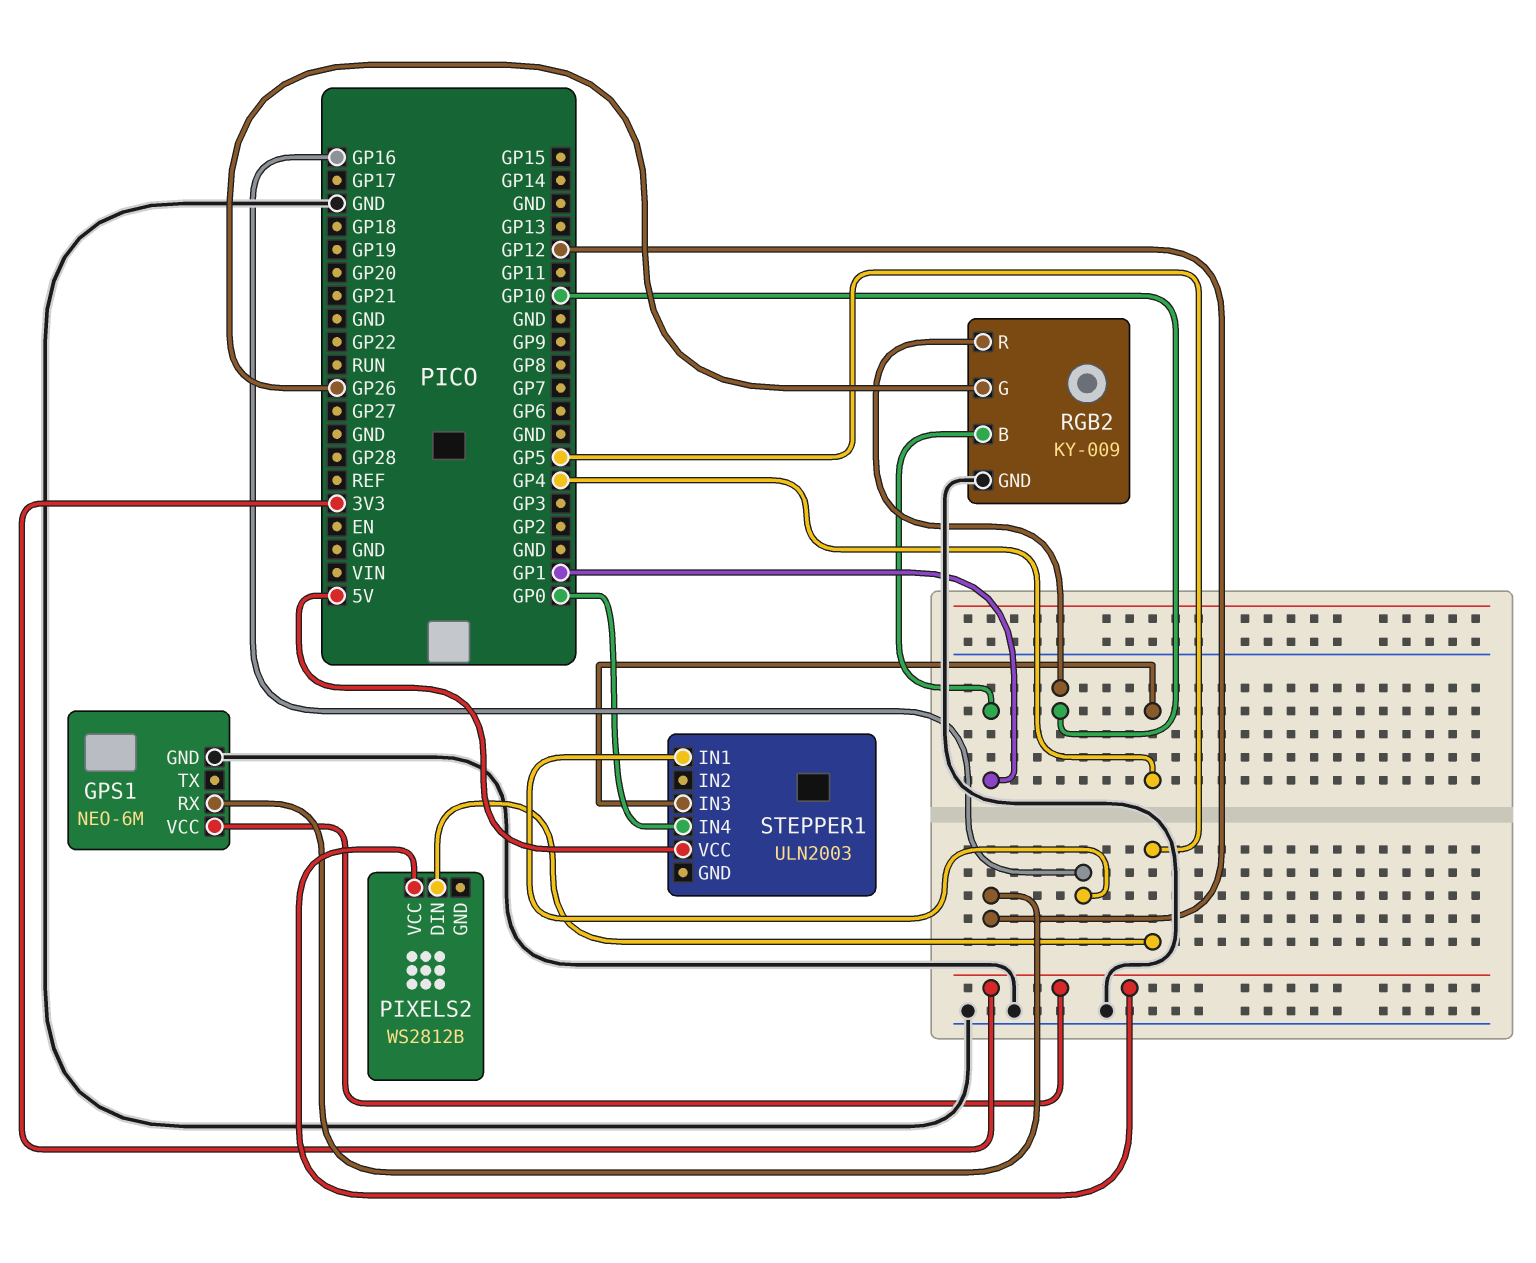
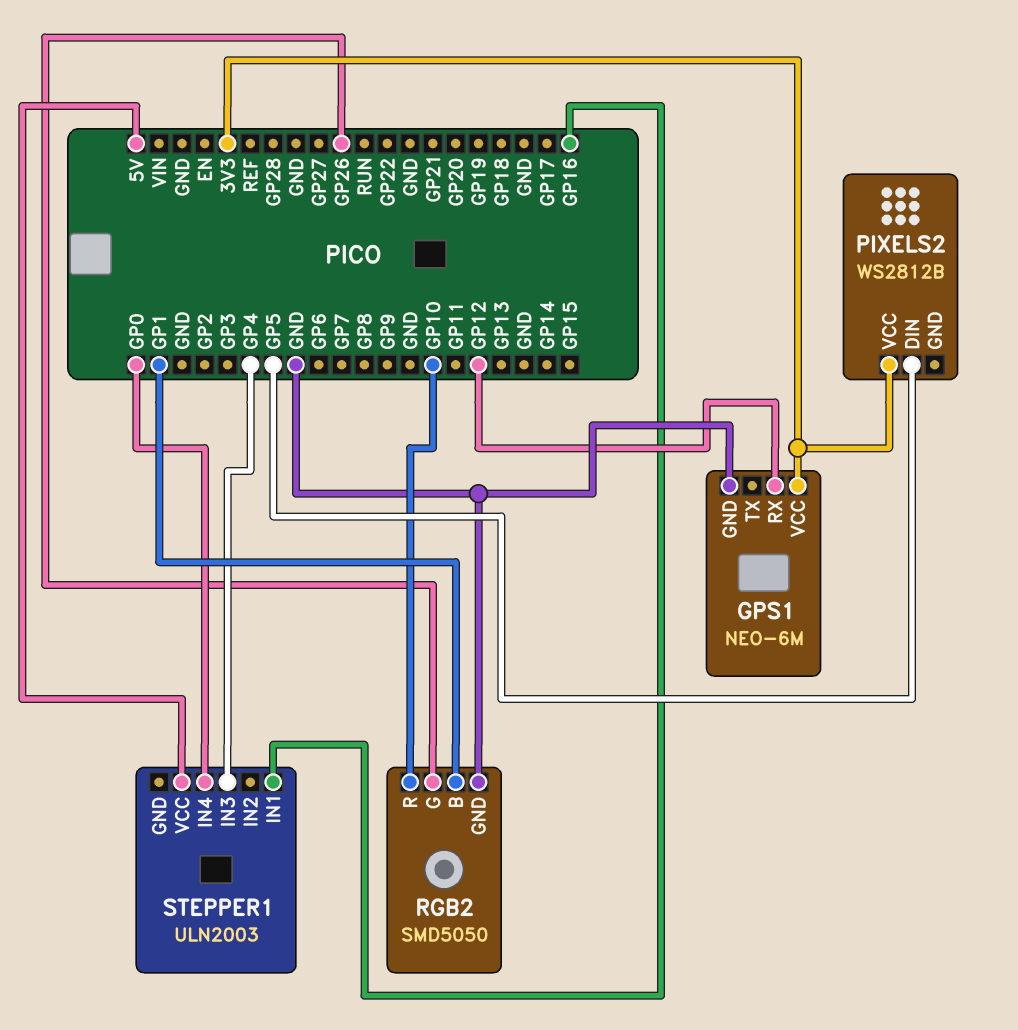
RGB2: KY-009 -> SMD5050

